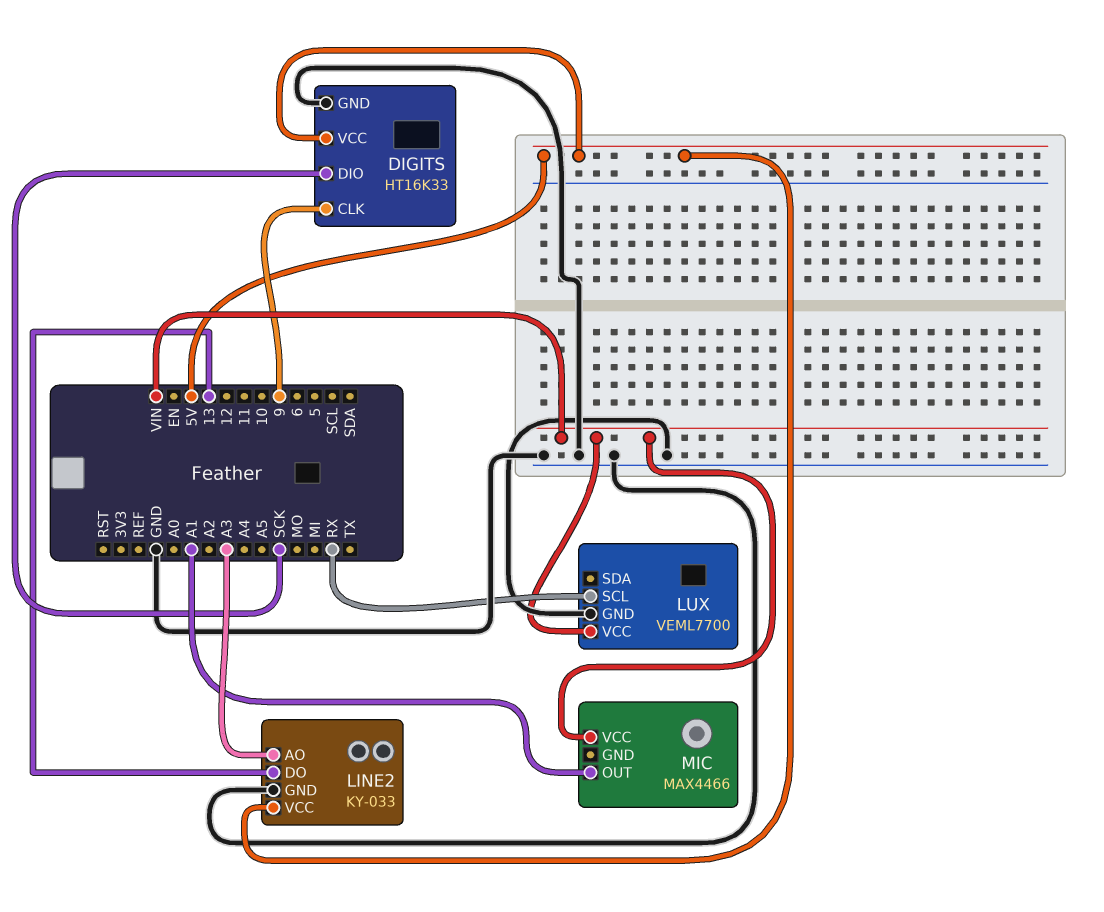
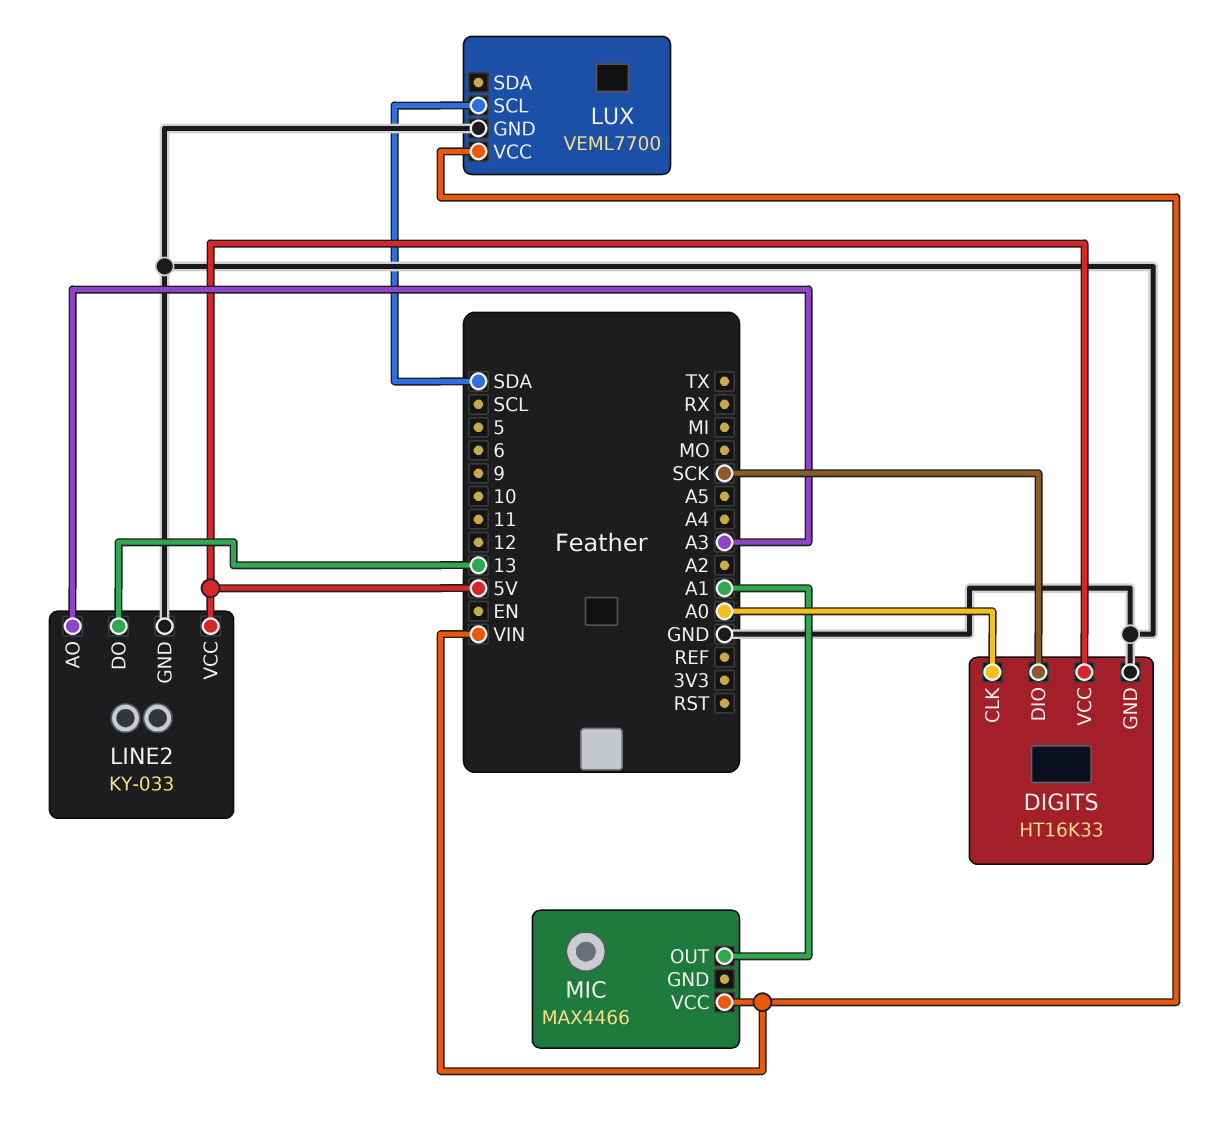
DIGITS pin CLK: 9 -> A0
LUX pin SCL: RX -> SDA

